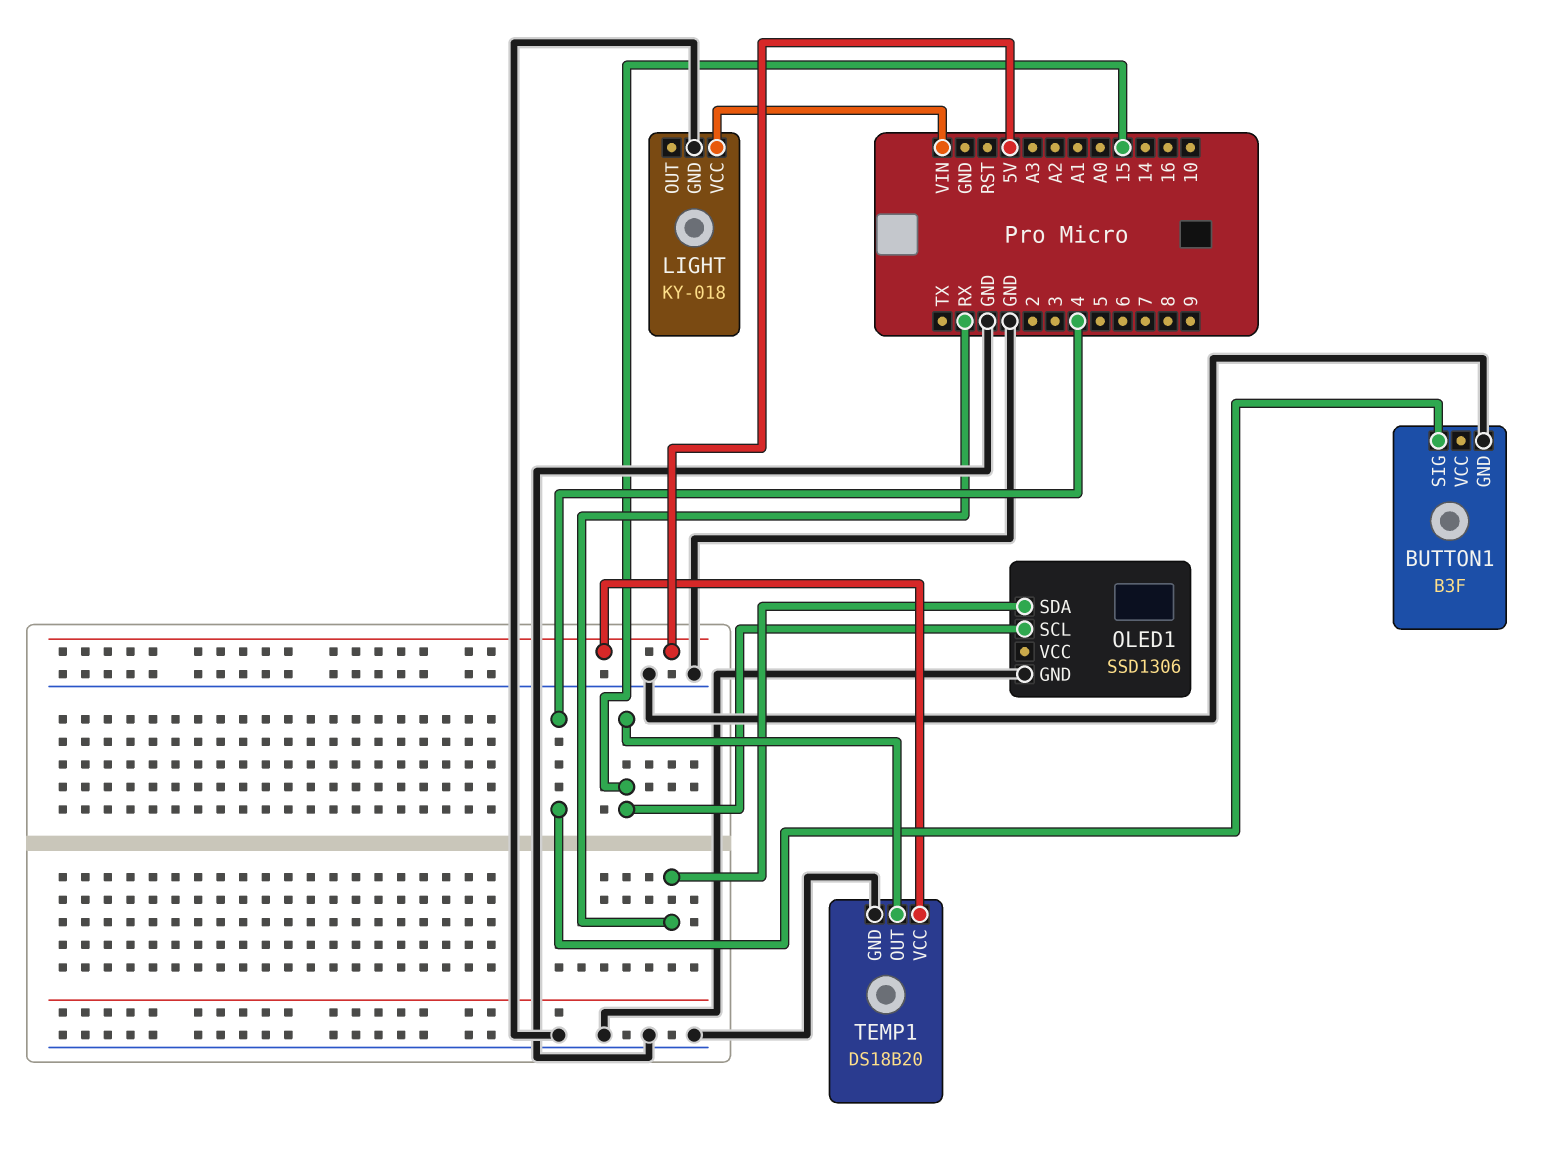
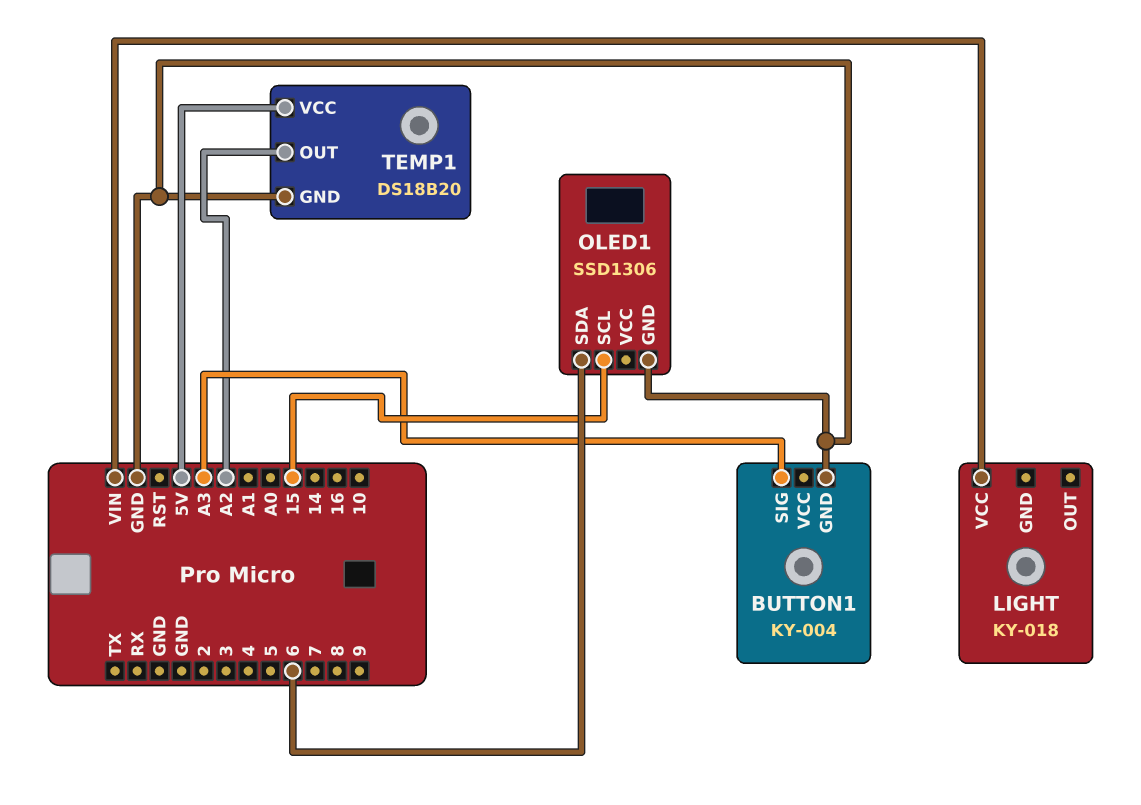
BUTTON1: B3F -> KY-004
BUTTON1 pin SIG: 4 -> A3
LIGHT pin GND: GND -> none
OLED1 pin SDA: RX -> 6
TEMP1 pin OUT: 15 -> A2

